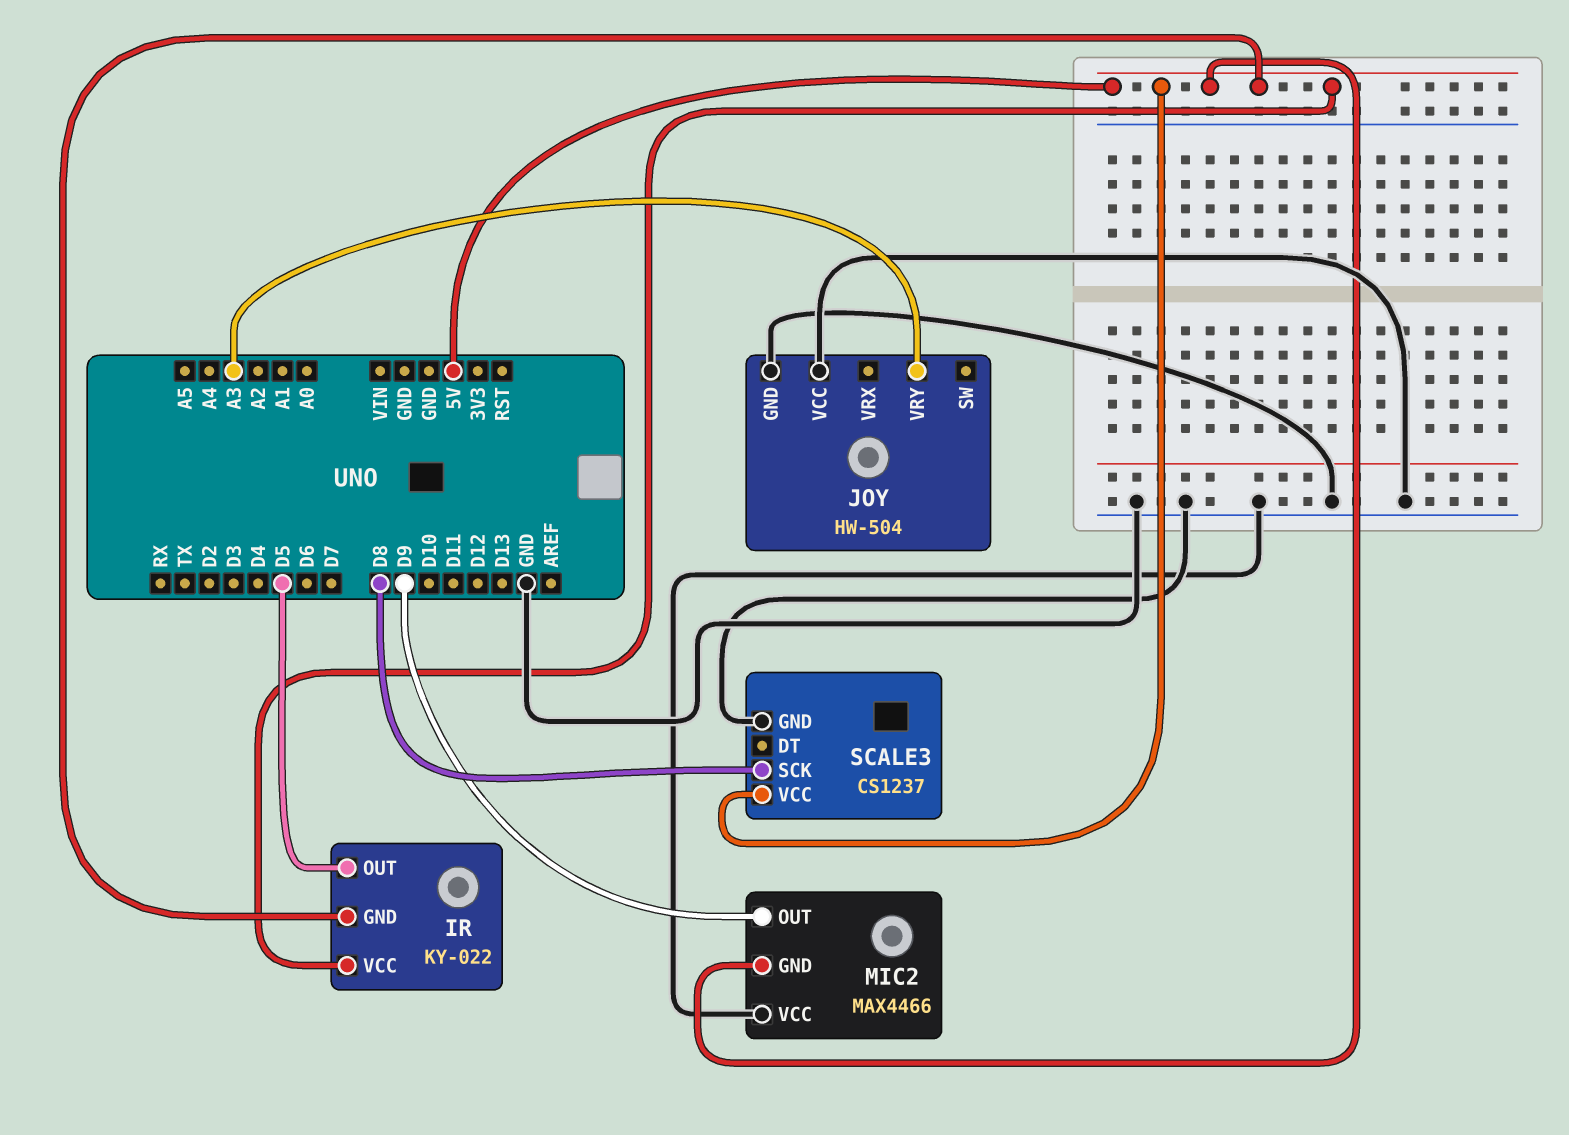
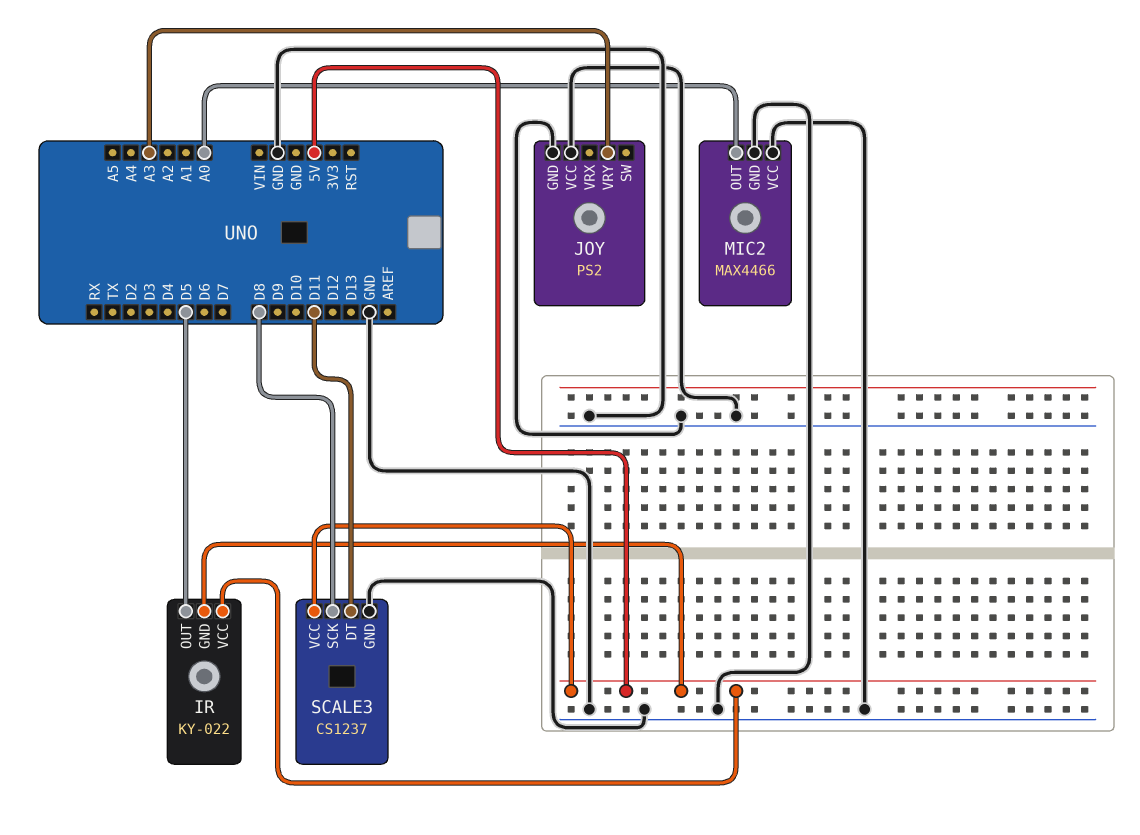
JOY: HW-504 -> PS2
MIC2 pin GND: 5V -> GND
MIC2 pin OUT: D9 -> A0
SCALE3 pin DT: none -> D11

